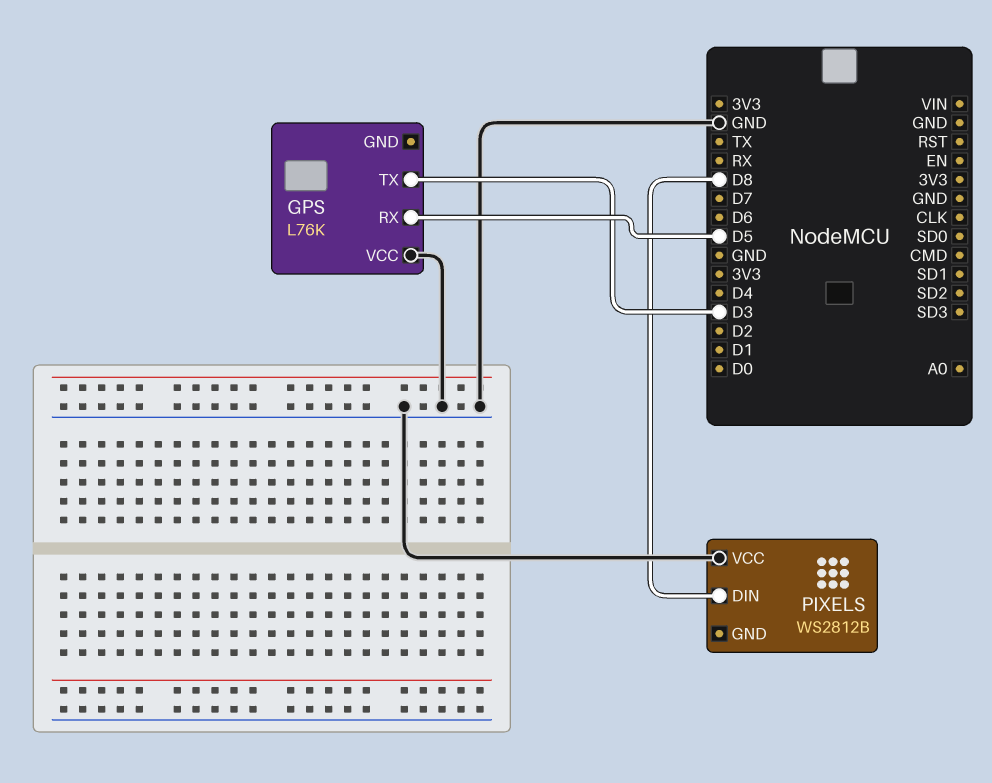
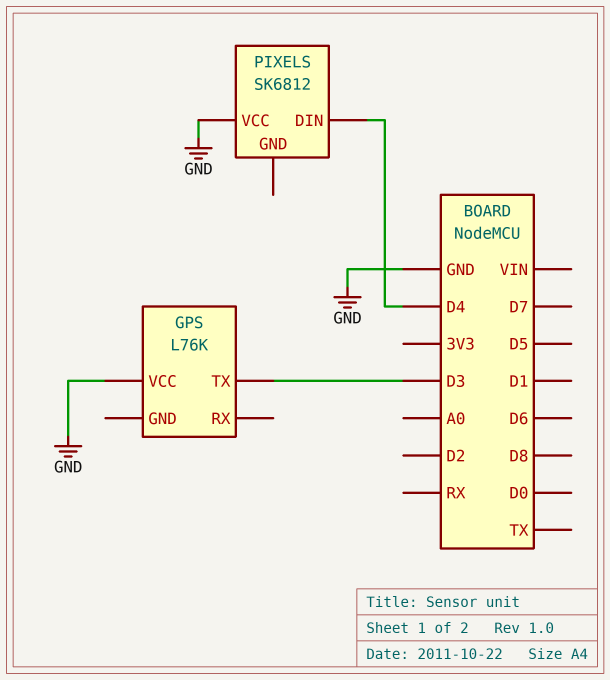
GPS pin RX: D5 -> none
PIXELS: WS2812B -> SK6812
PIXELS pin DIN: D8 -> D4

